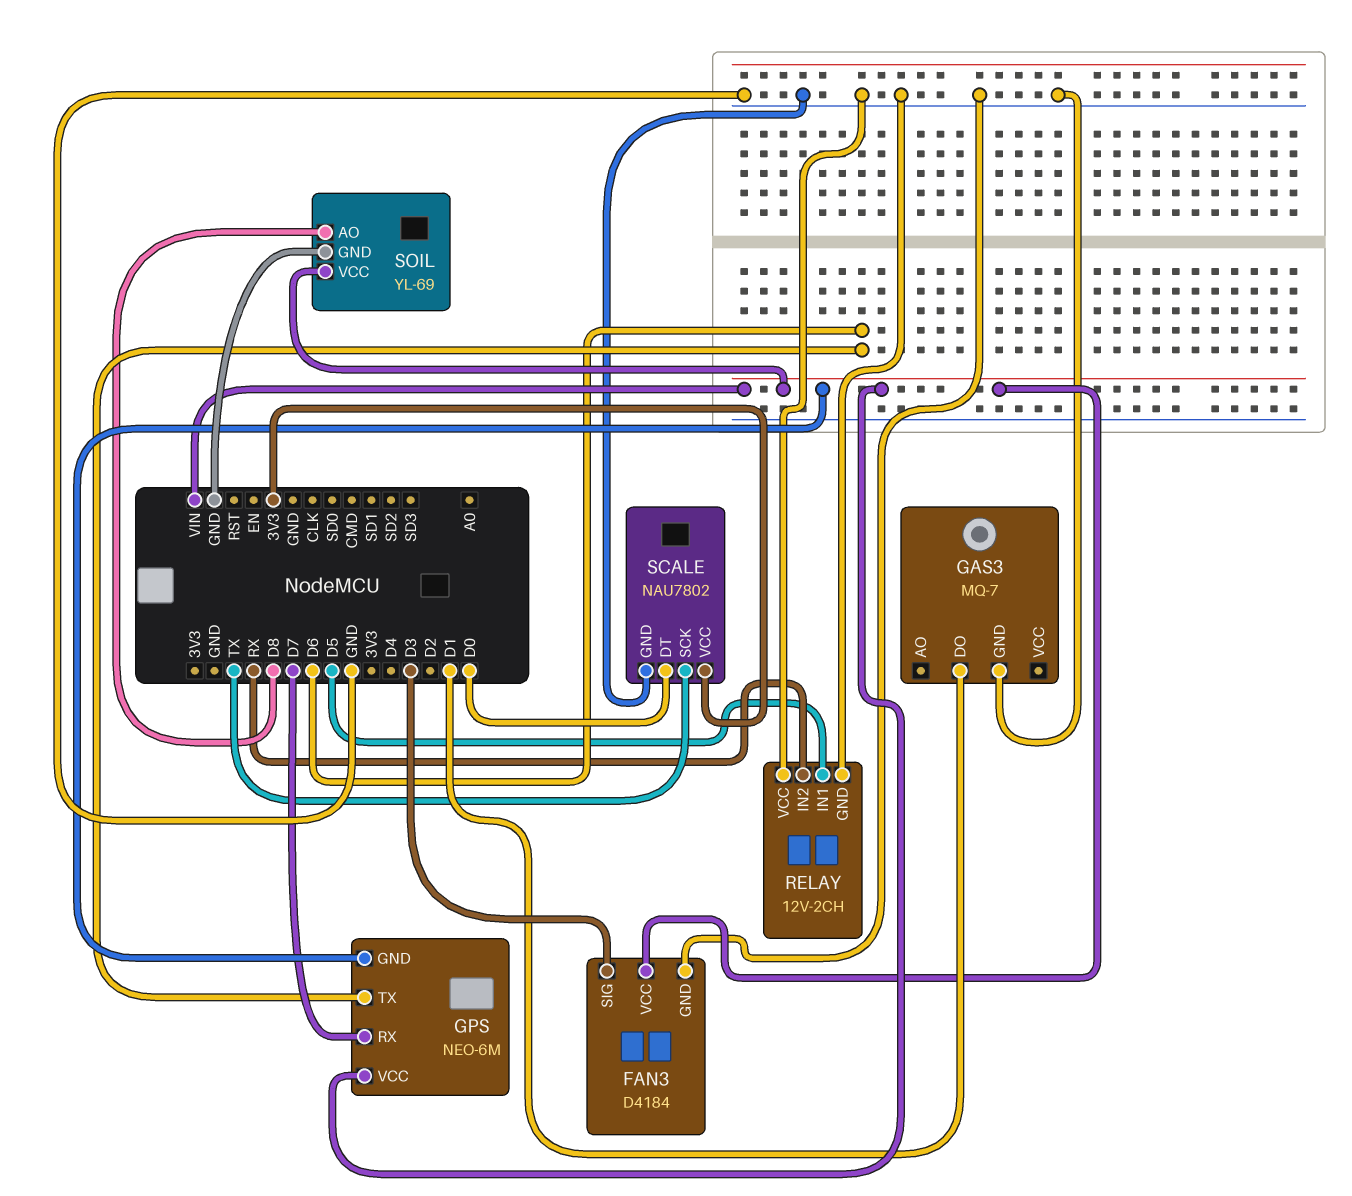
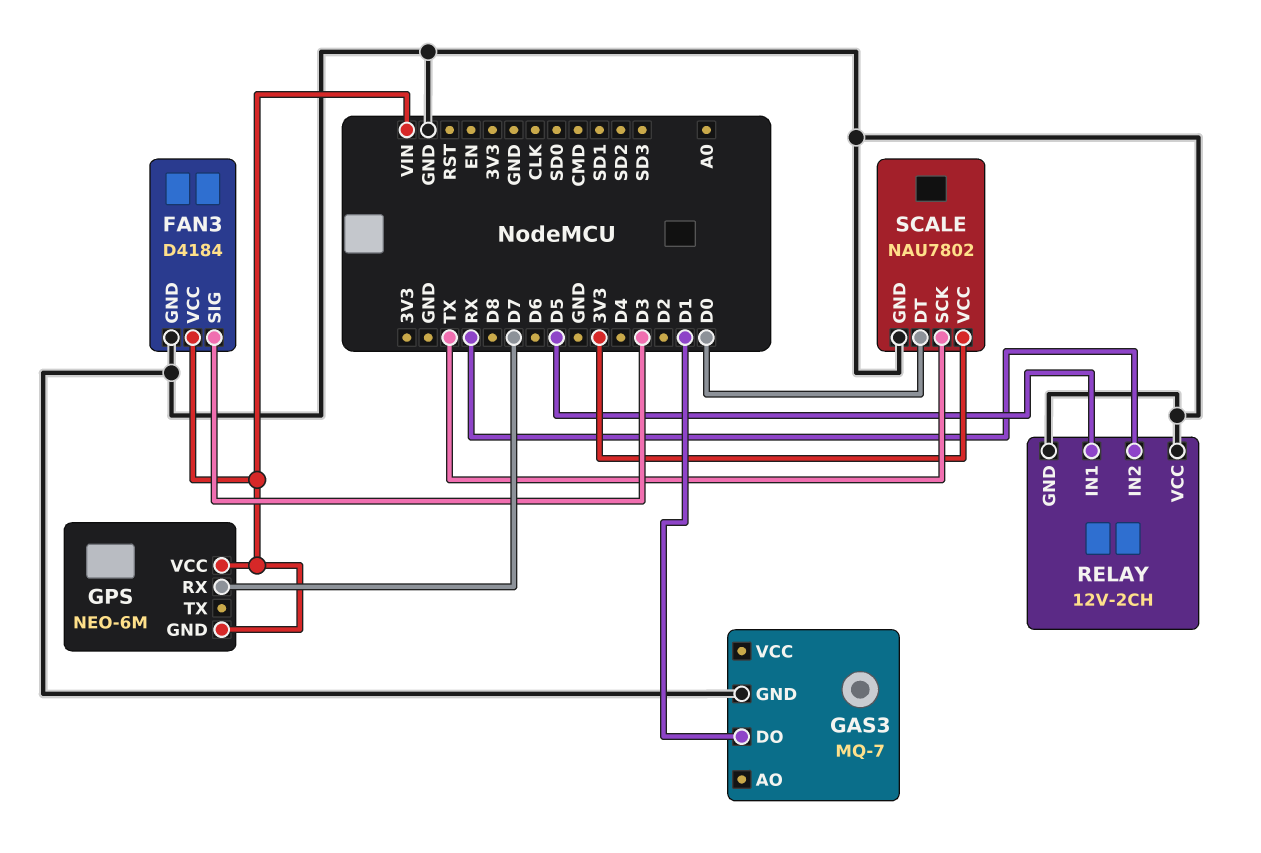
GPS pin TX: D6 -> none
SOIL: YL-69 -> none
SOIL pin AO: D8 -> none
SOIL pin GND: GND -> none
SOIL pin VCC: VIN -> none

